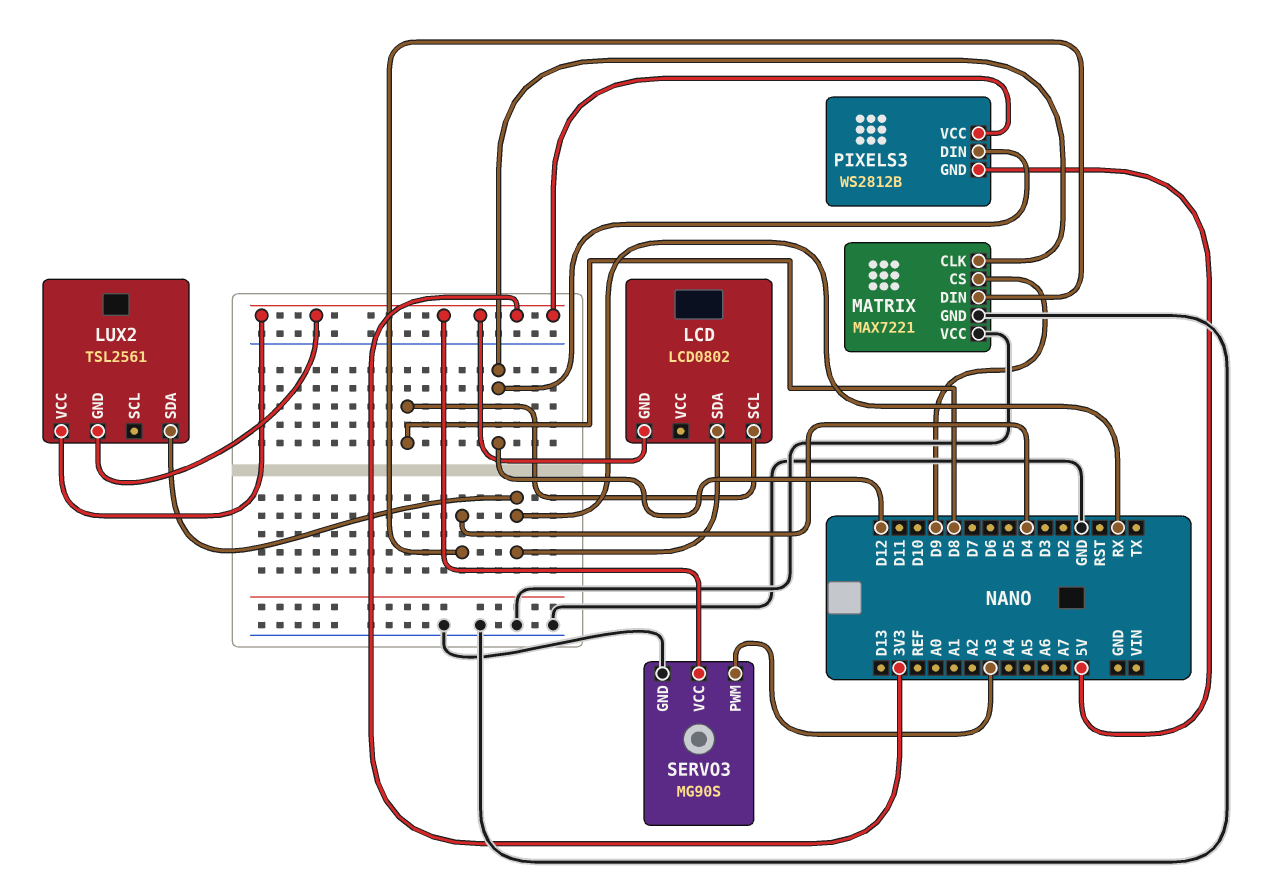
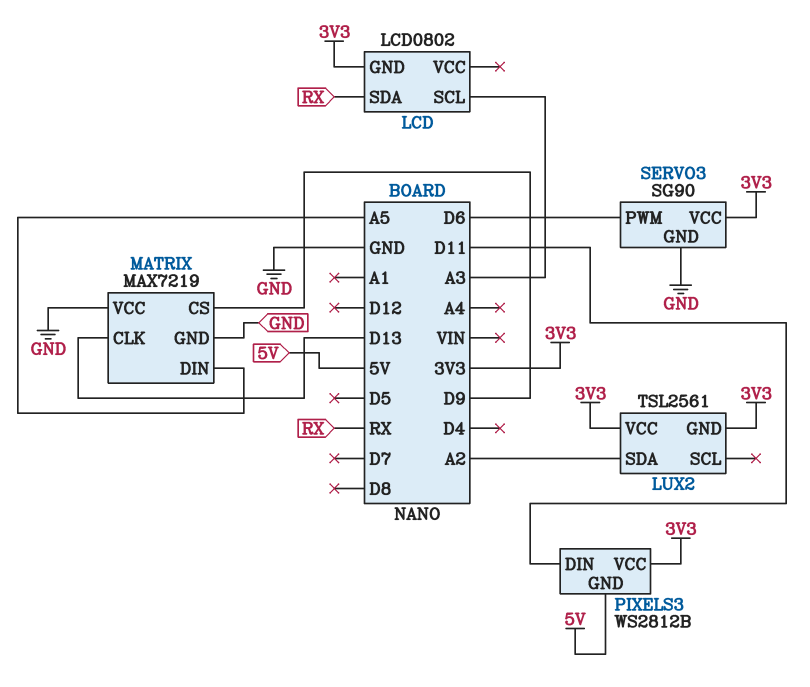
LCD pin SCL: D8 -> A3
LUX2 pin SDA: RX -> A2
MATRIX: MAX7221 -> MAX7219
MATRIX pin CLK: D12 -> D13
MATRIX pin DIN: D4 -> A5
PIXELS3 pin DIN: D12 -> D11
SERVO3: MG90S -> SG90
SERVO3 pin PWM: A3 -> D6

